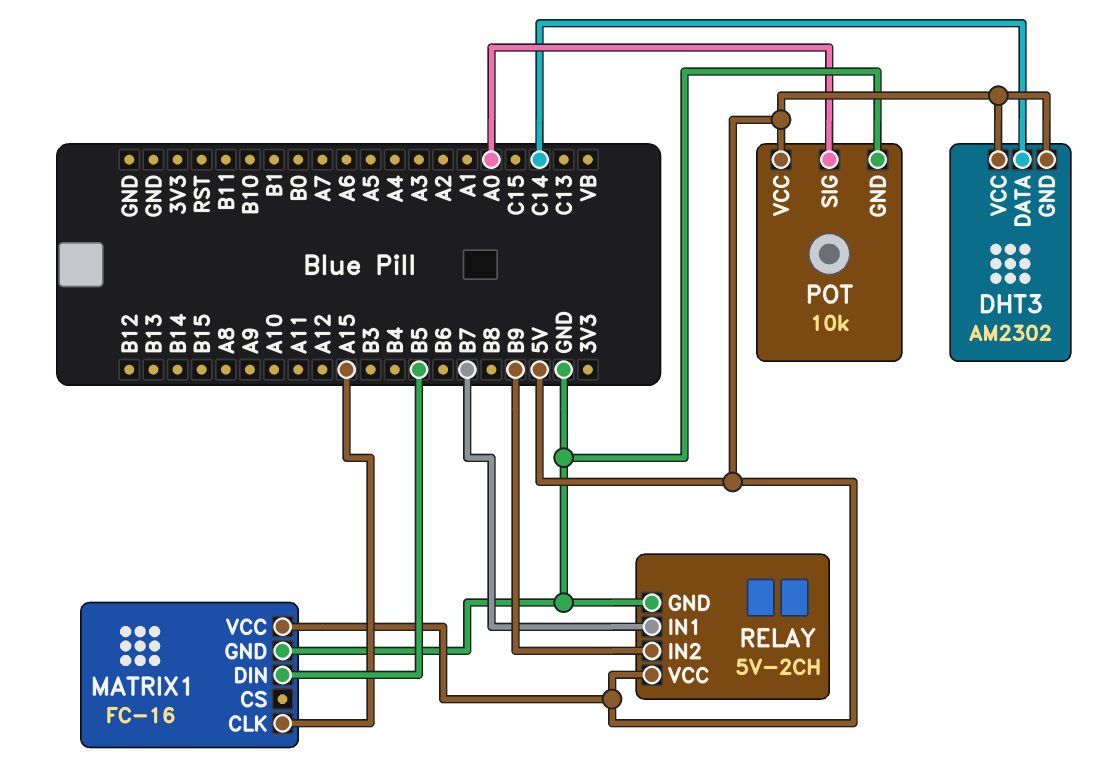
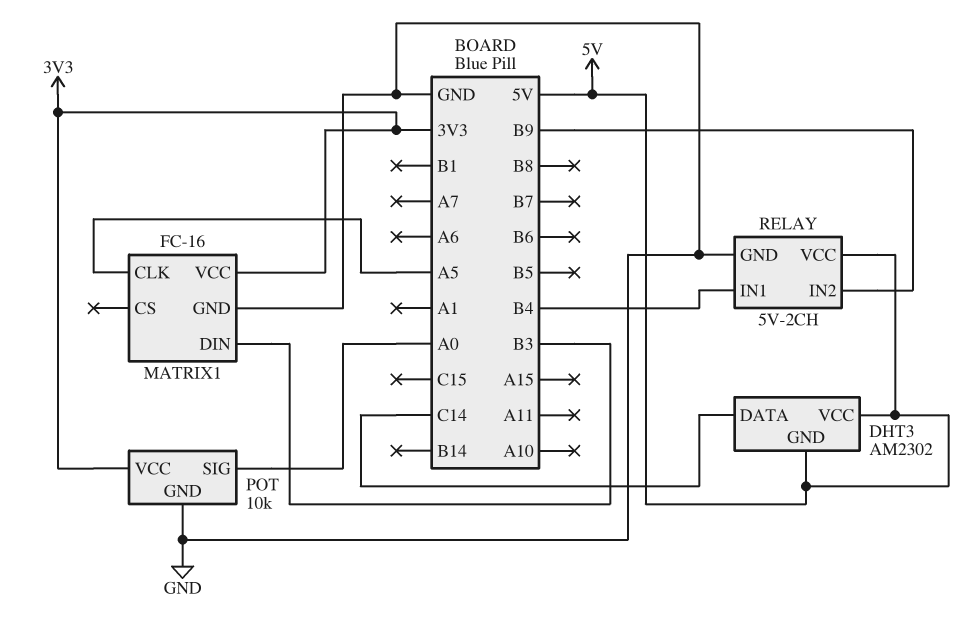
MATRIX1 pin CLK: A15 -> A5
MATRIX1 pin DIN: B5 -> B3
MATRIX1 pin VCC: 5V -> 3V3
POT pin VCC: 5V -> 3V3
RELAY pin IN1: B7 -> B4

